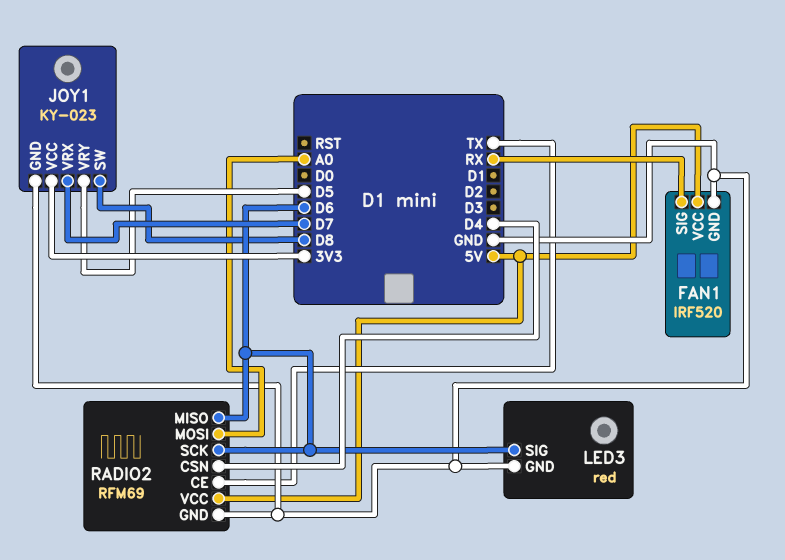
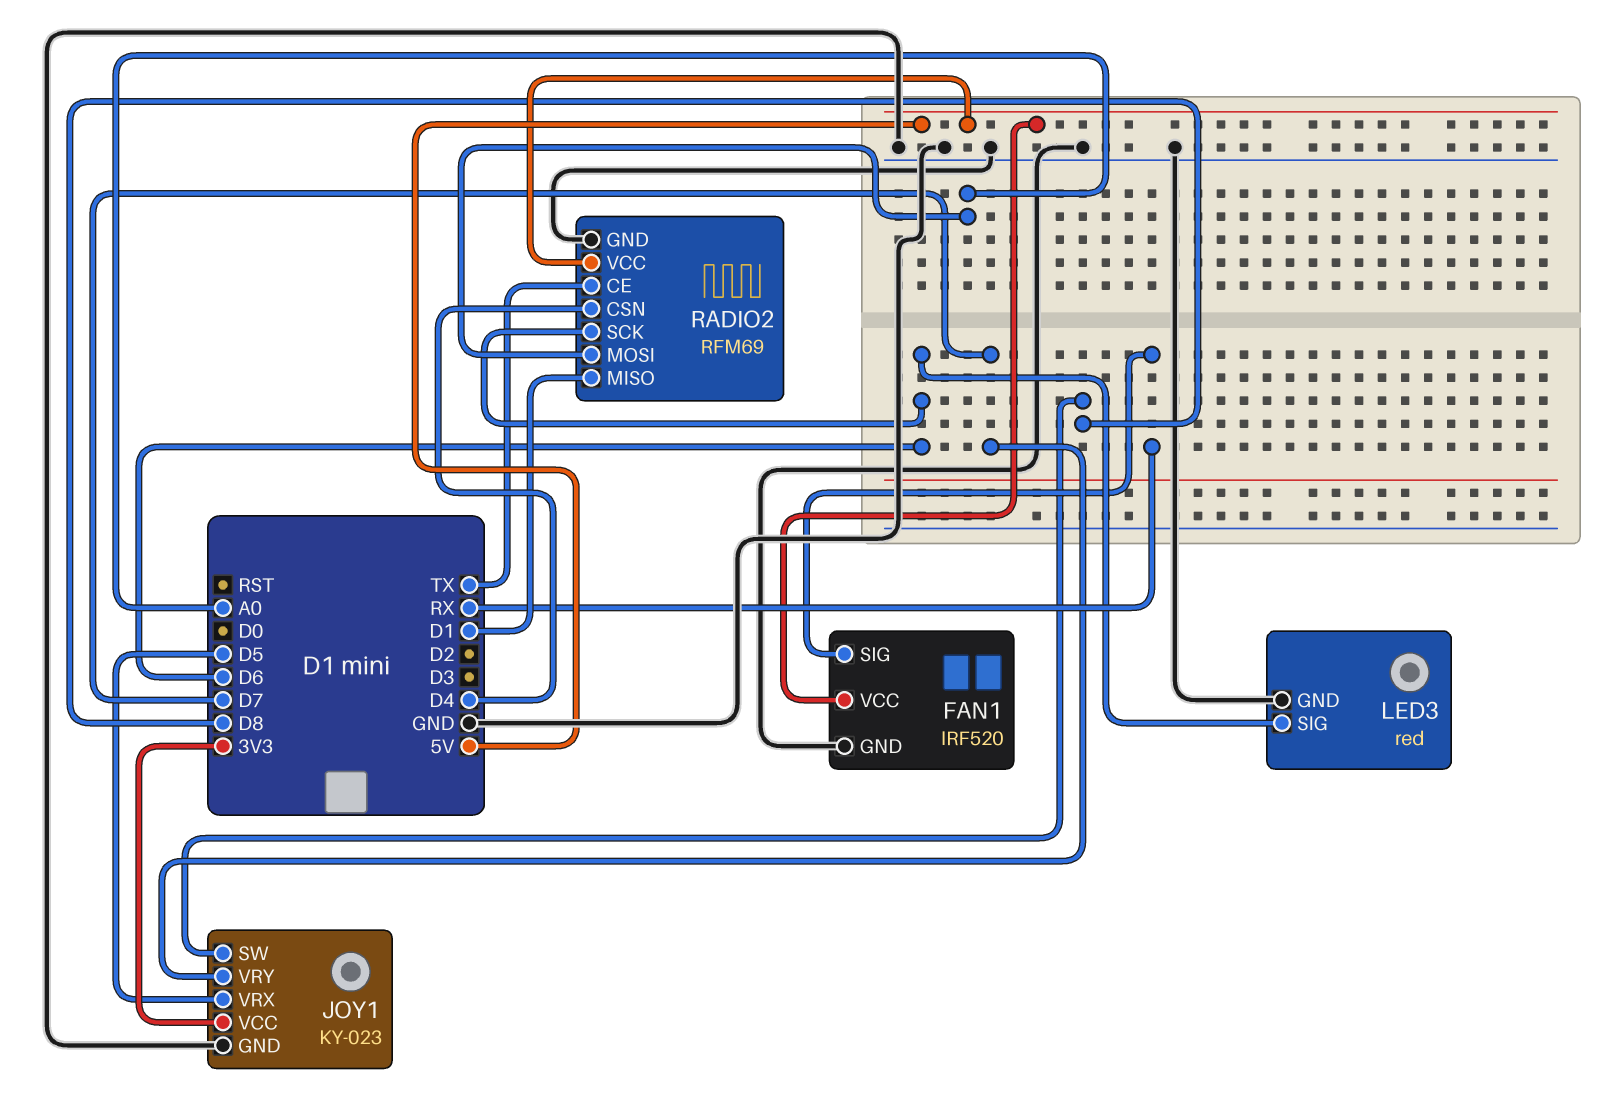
JOY1 pin VRX: D7 -> D5
JOY1 pin VRY: D5 -> D7
RADIO2 pin MISO: D6 -> D1

